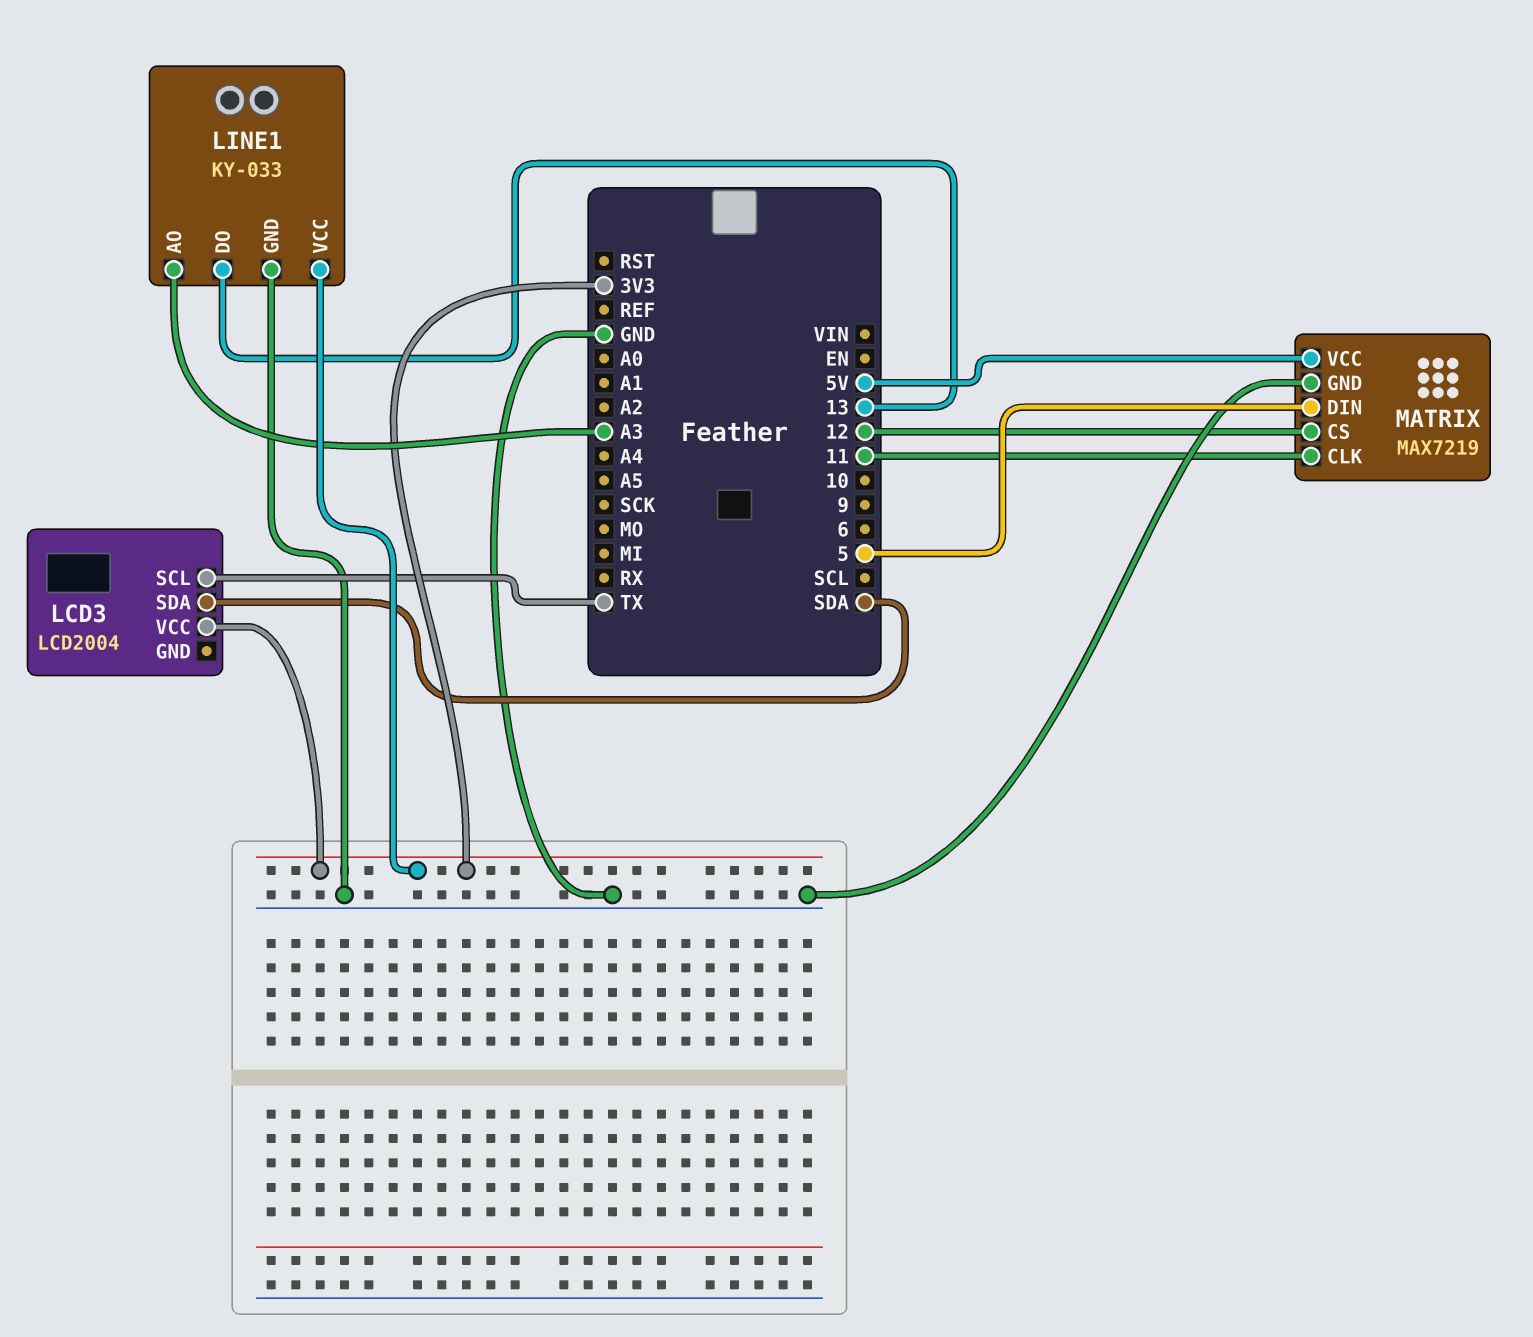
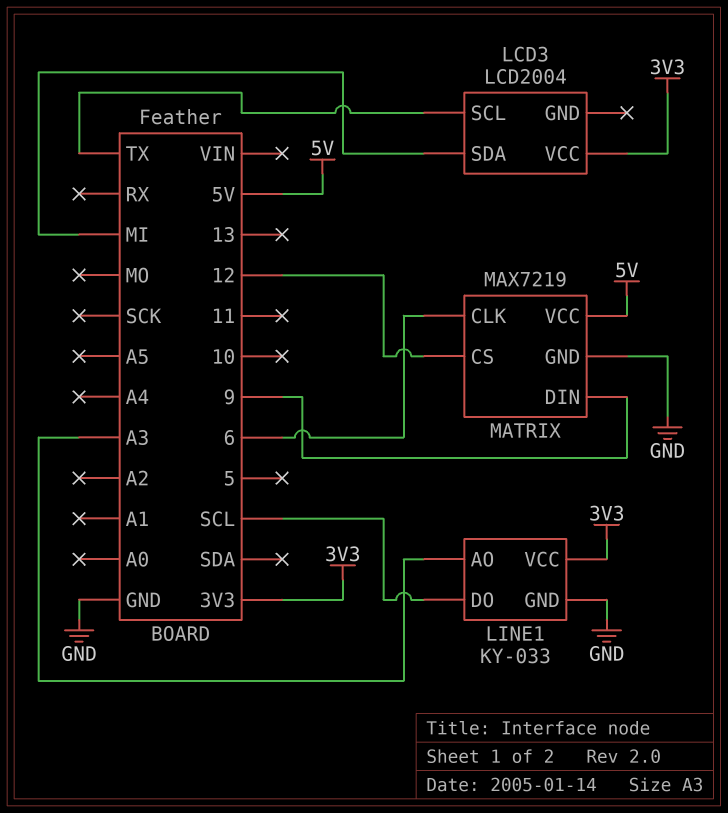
LCD3 pin SDA: SDA -> MI
LINE1 pin DO: 13 -> SCL
MATRIX pin CLK: 11 -> 6
MATRIX pin DIN: 5 -> 9

